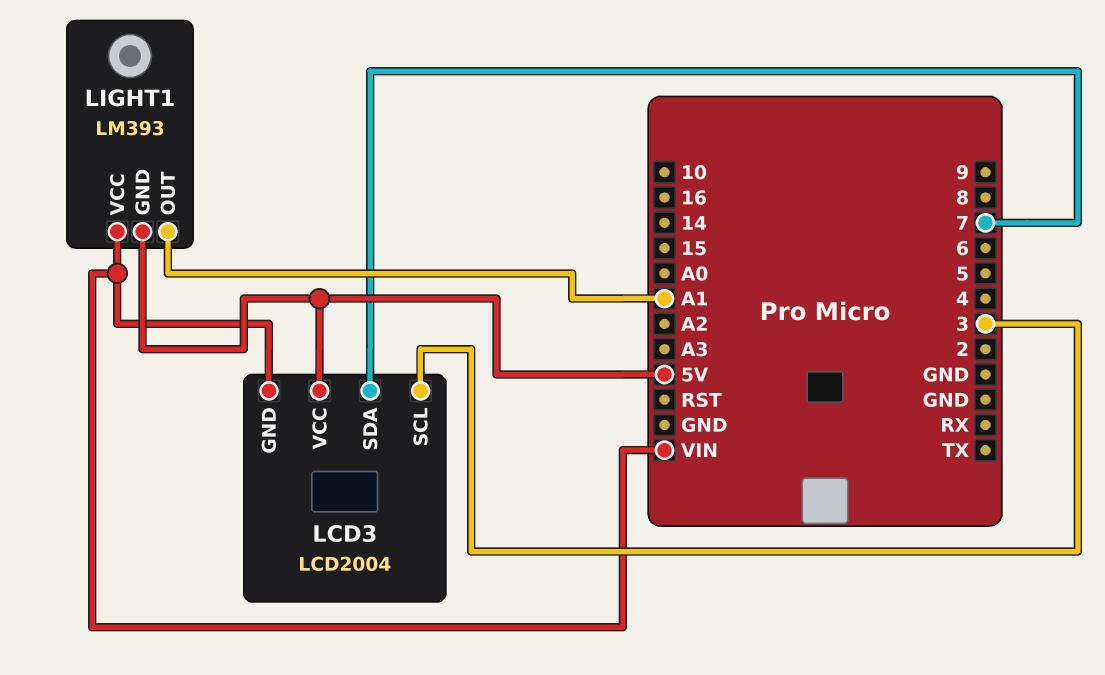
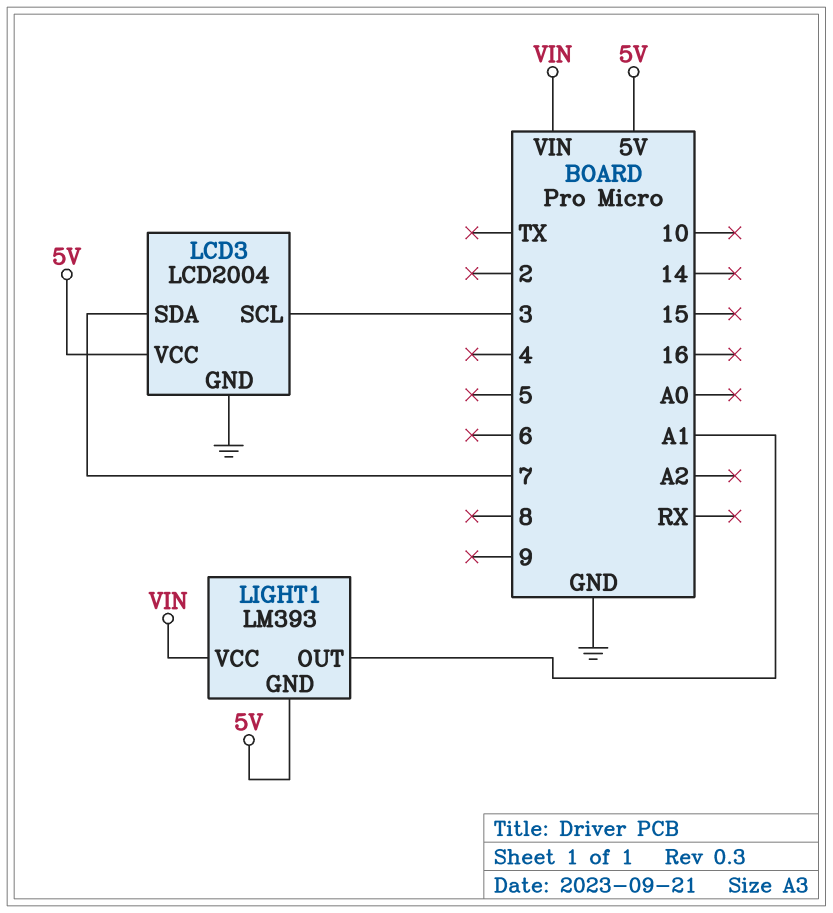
LCD3 pin GND: VIN -> GND

